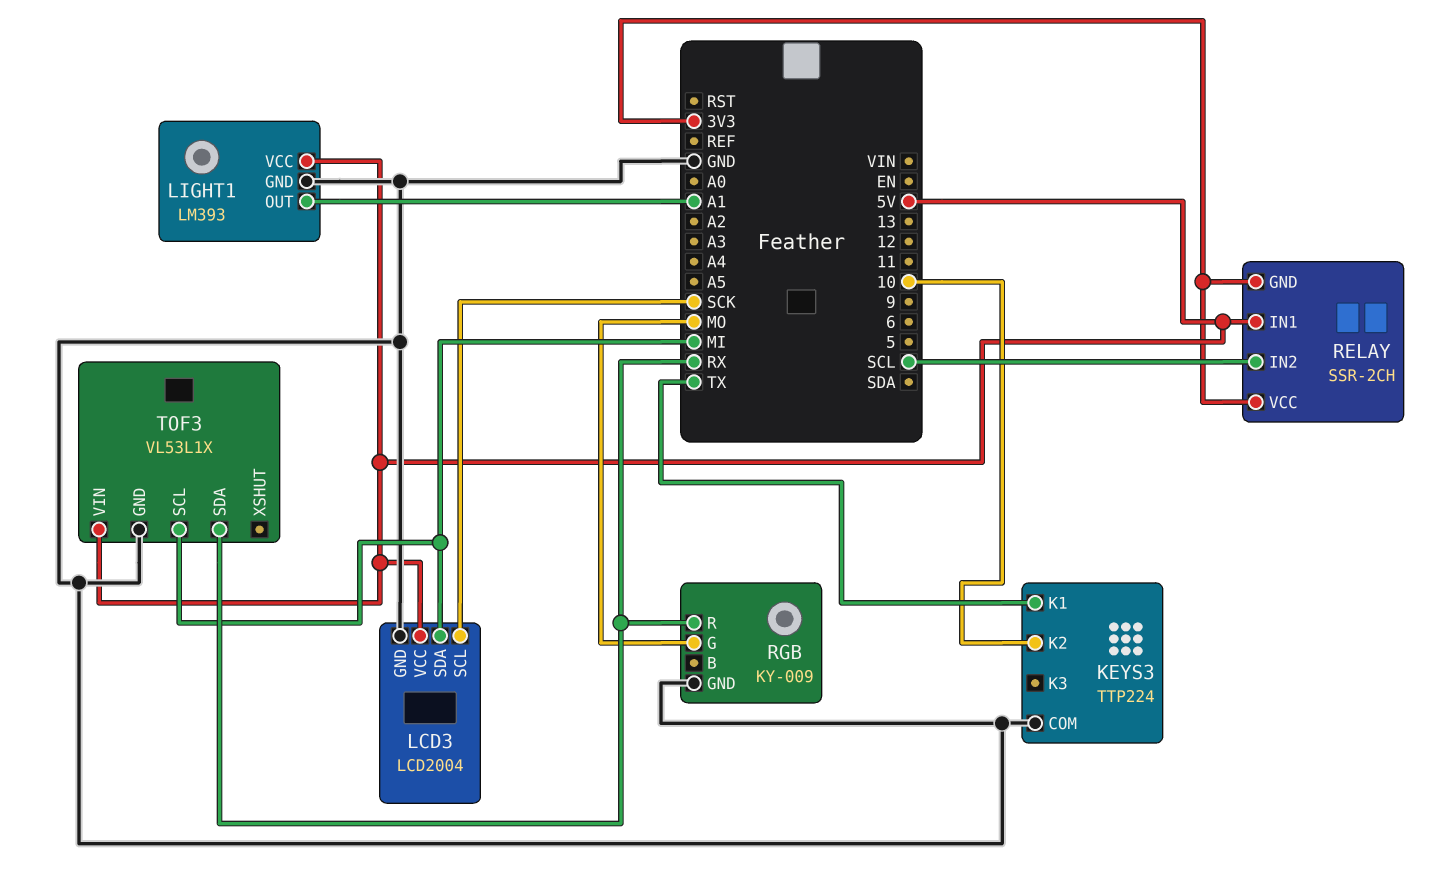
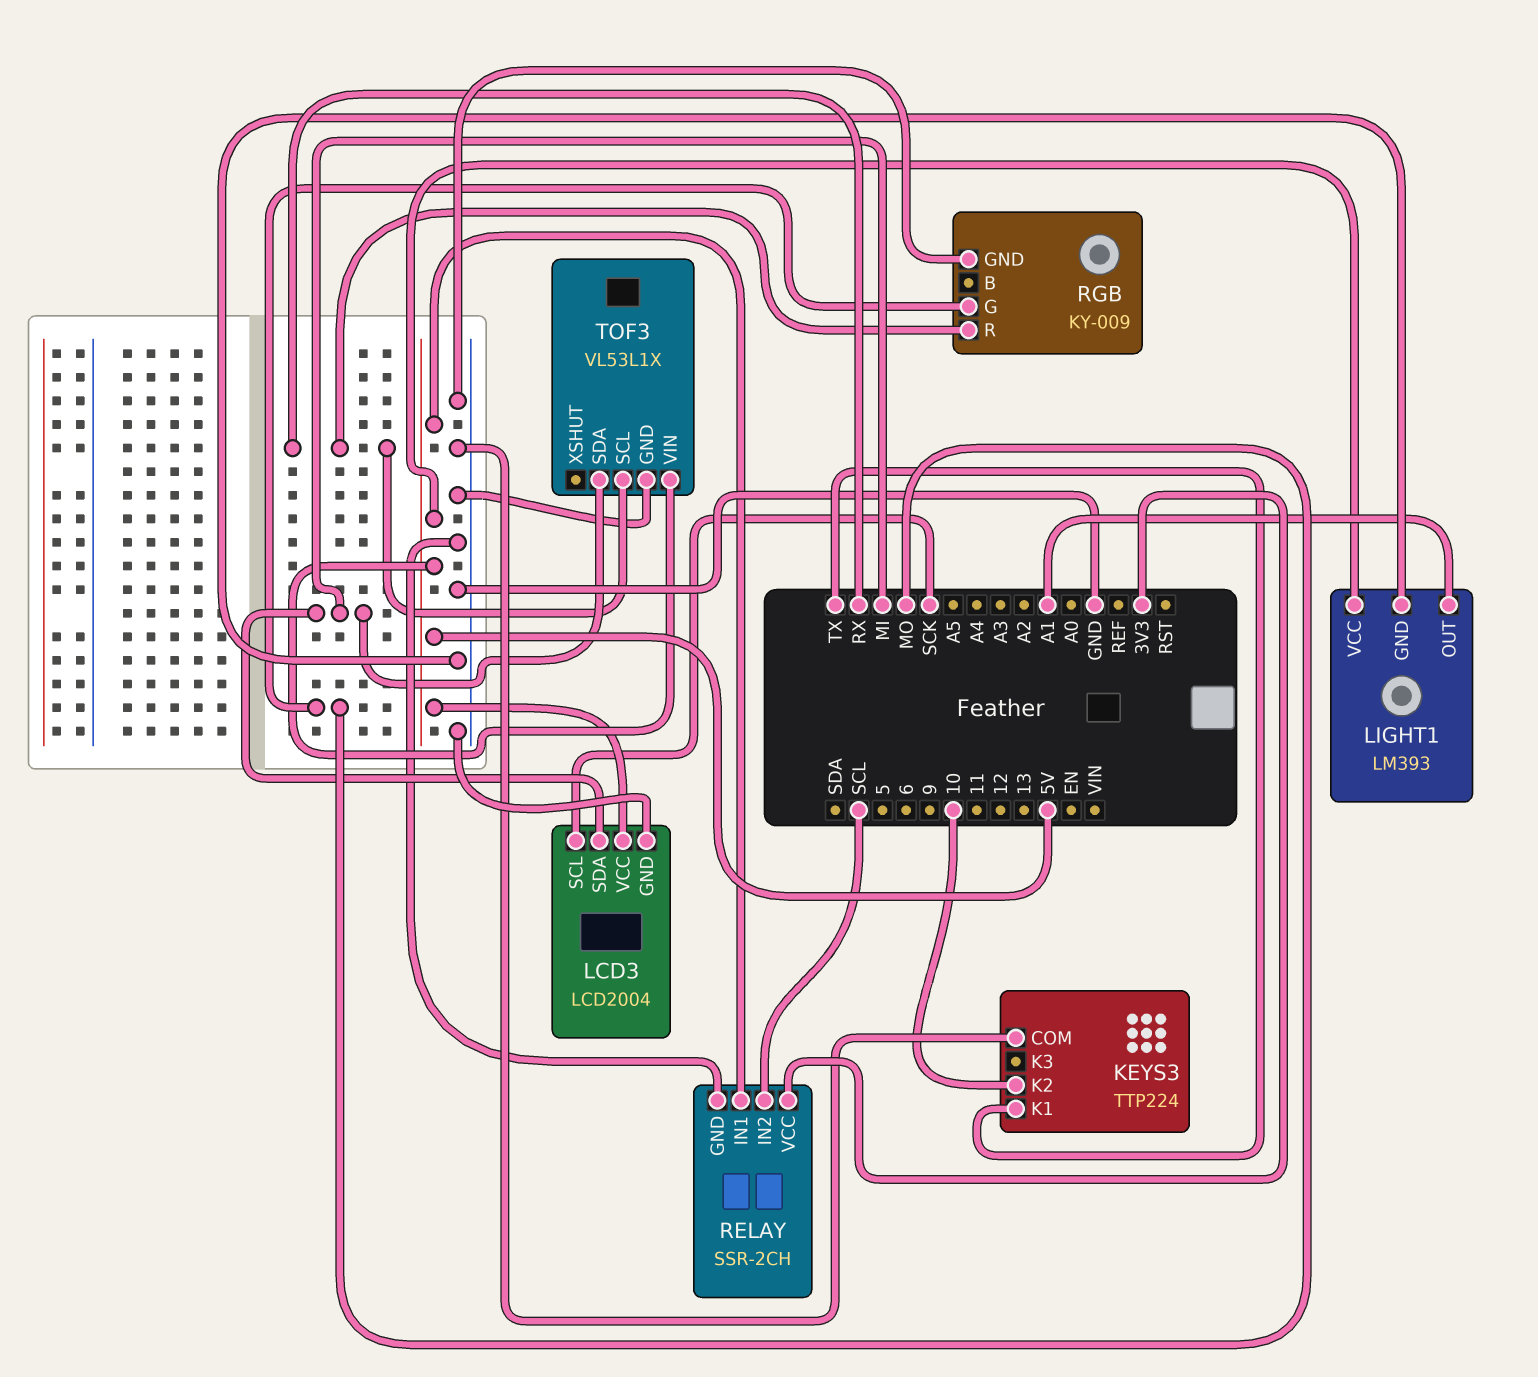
RELAY pin GND: 3V3 -> GND
TOF3 pin SCL: MI -> RX
TOF3 pin SDA: RX -> MI

